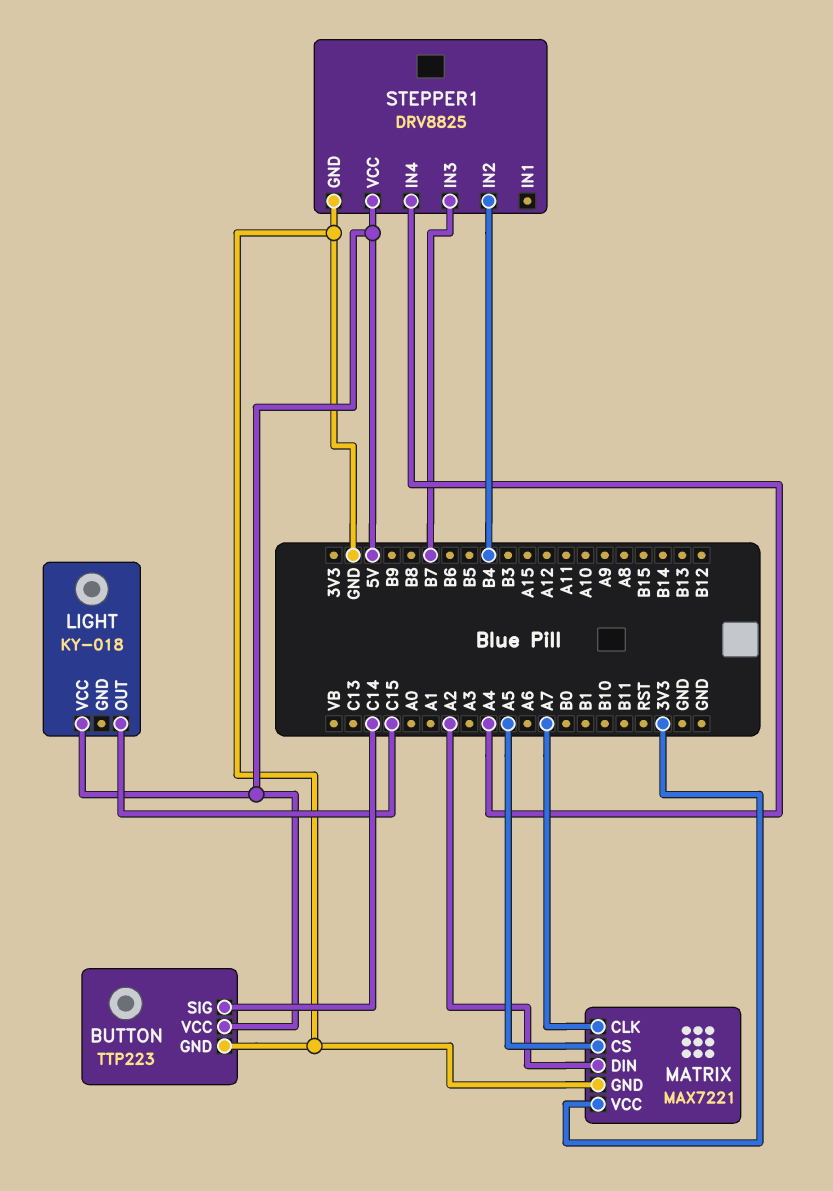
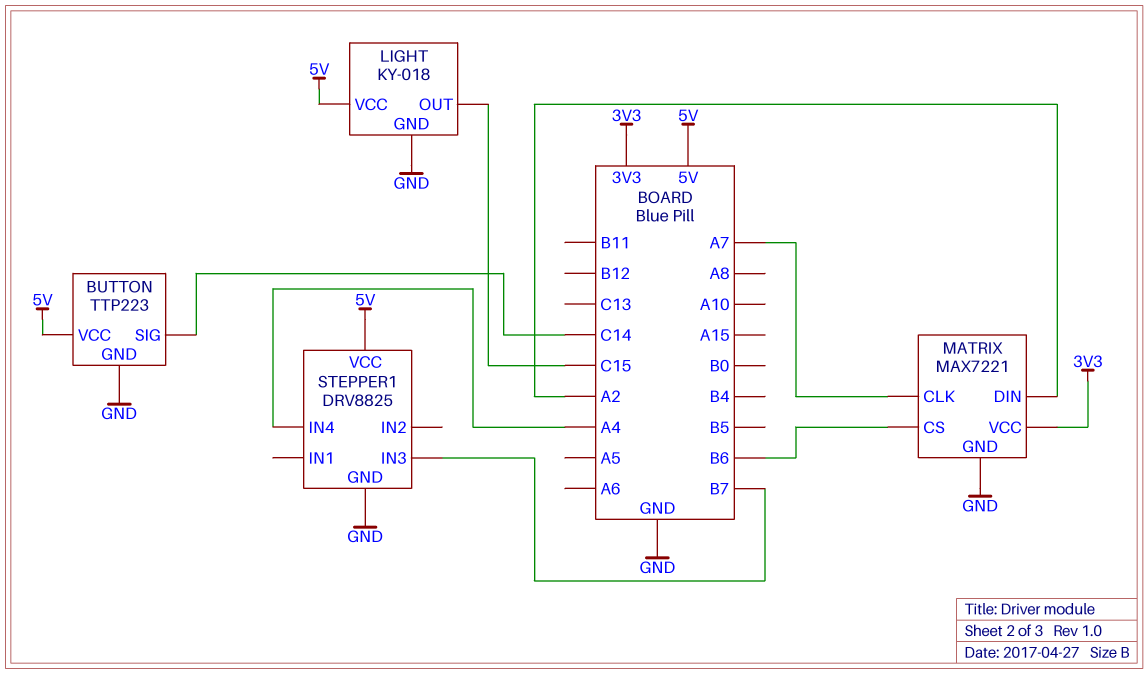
LIGHT pin GND: none -> GND
MATRIX pin CS: A5 -> B6
STEPPER1 pin IN2: B4 -> none

